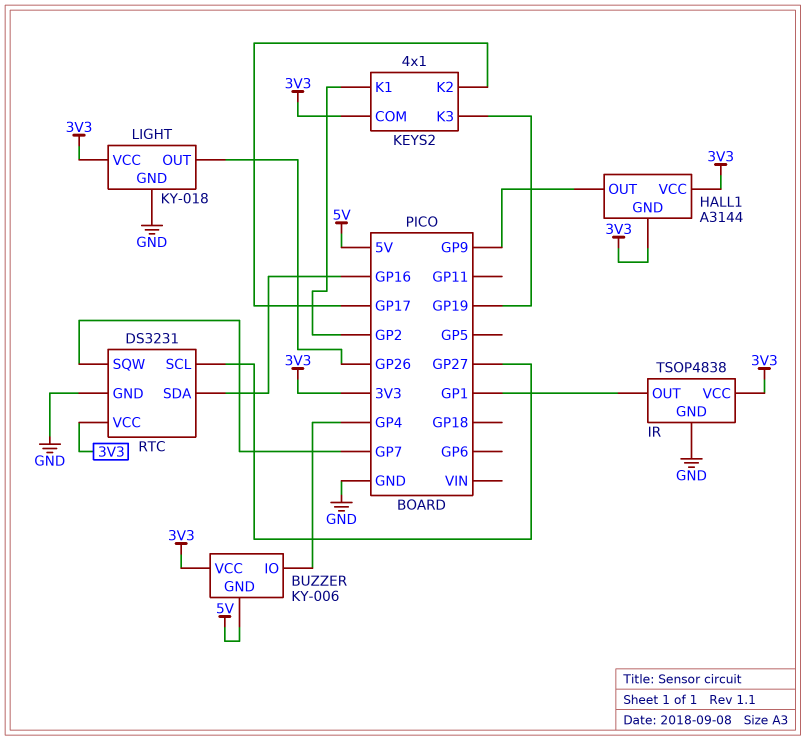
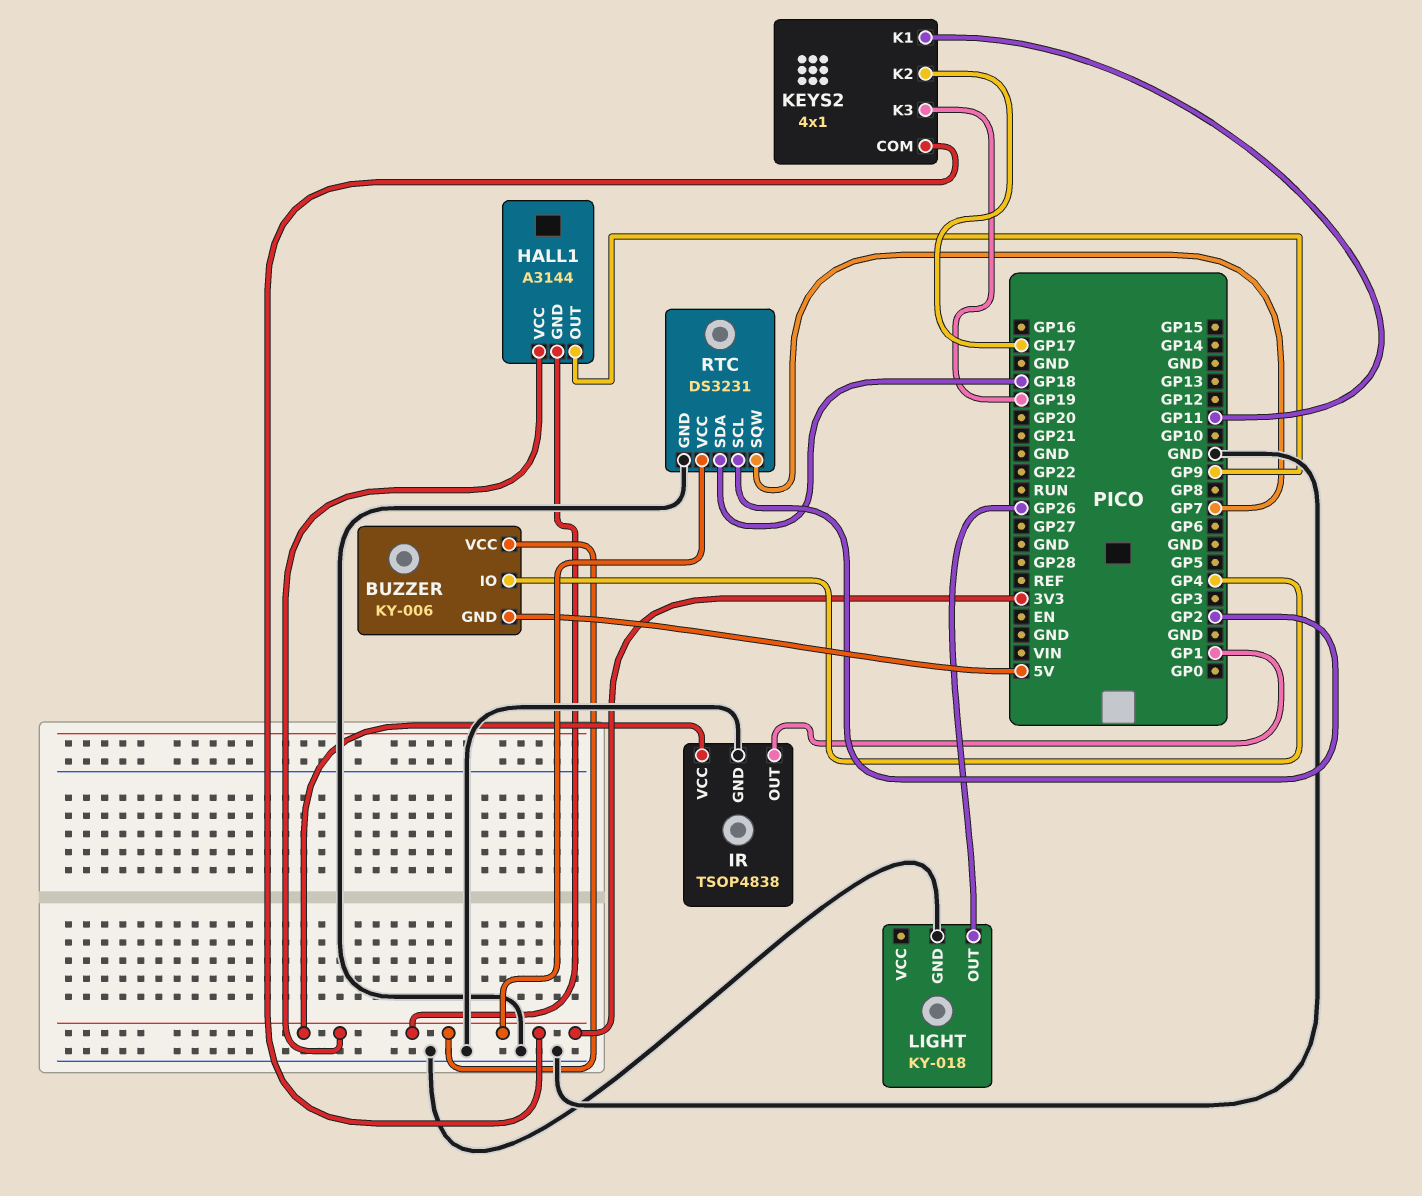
KEYS2 pin K1: GP2 -> GP11
LIGHT pin VCC: 3V3 -> none
RTC pin SCL: GP27 -> GP2
RTC pin SDA: GP16 -> GP18

